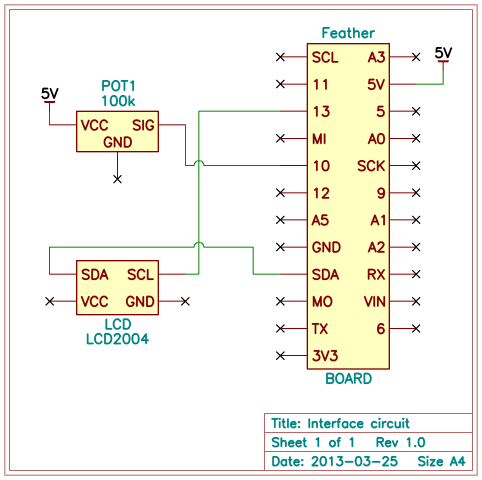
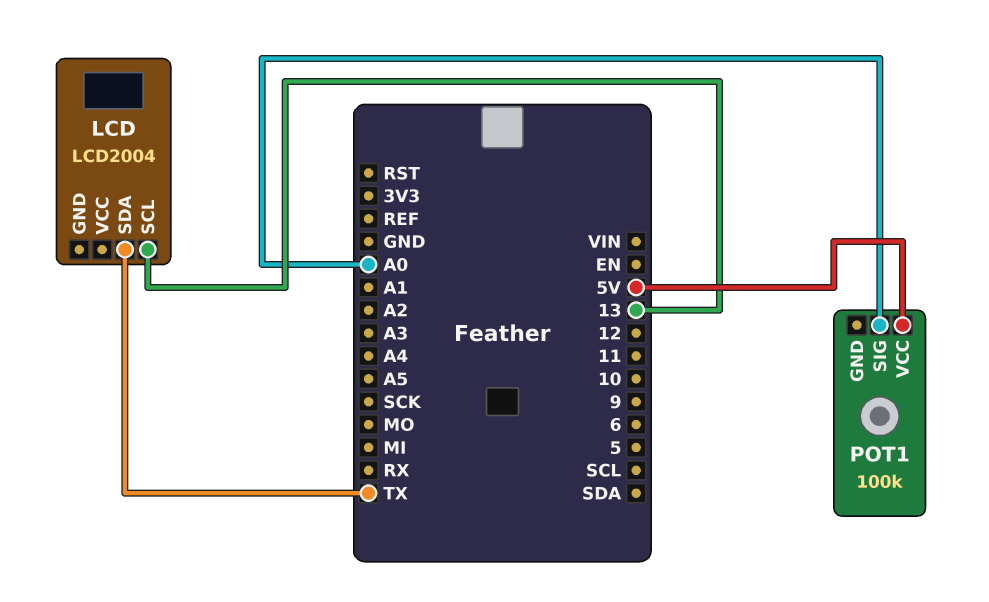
LCD pin SDA: SDA -> TX
POT1 pin SIG: 10 -> A0

